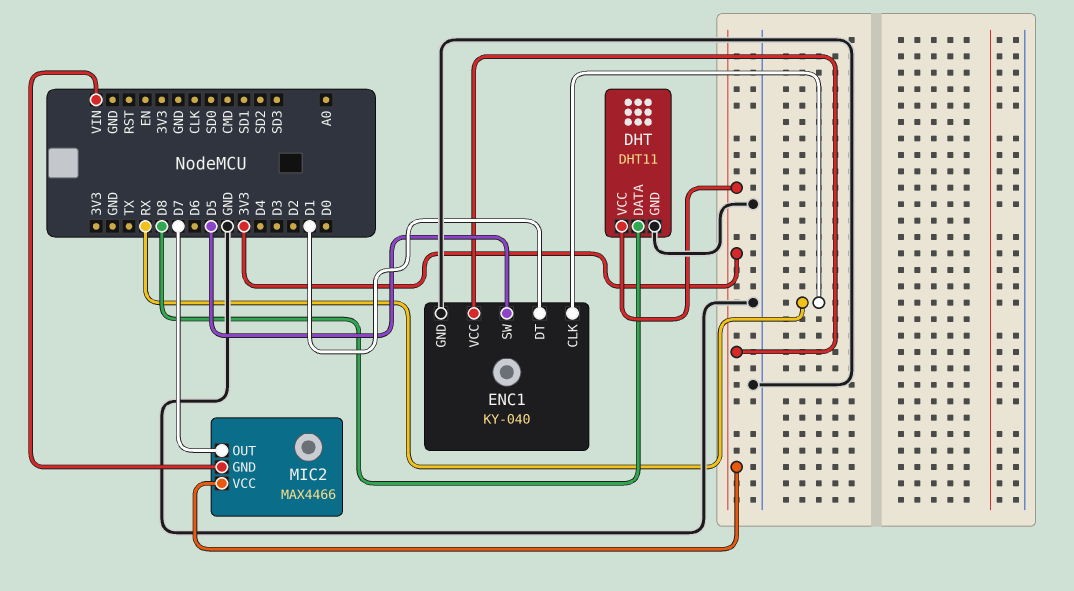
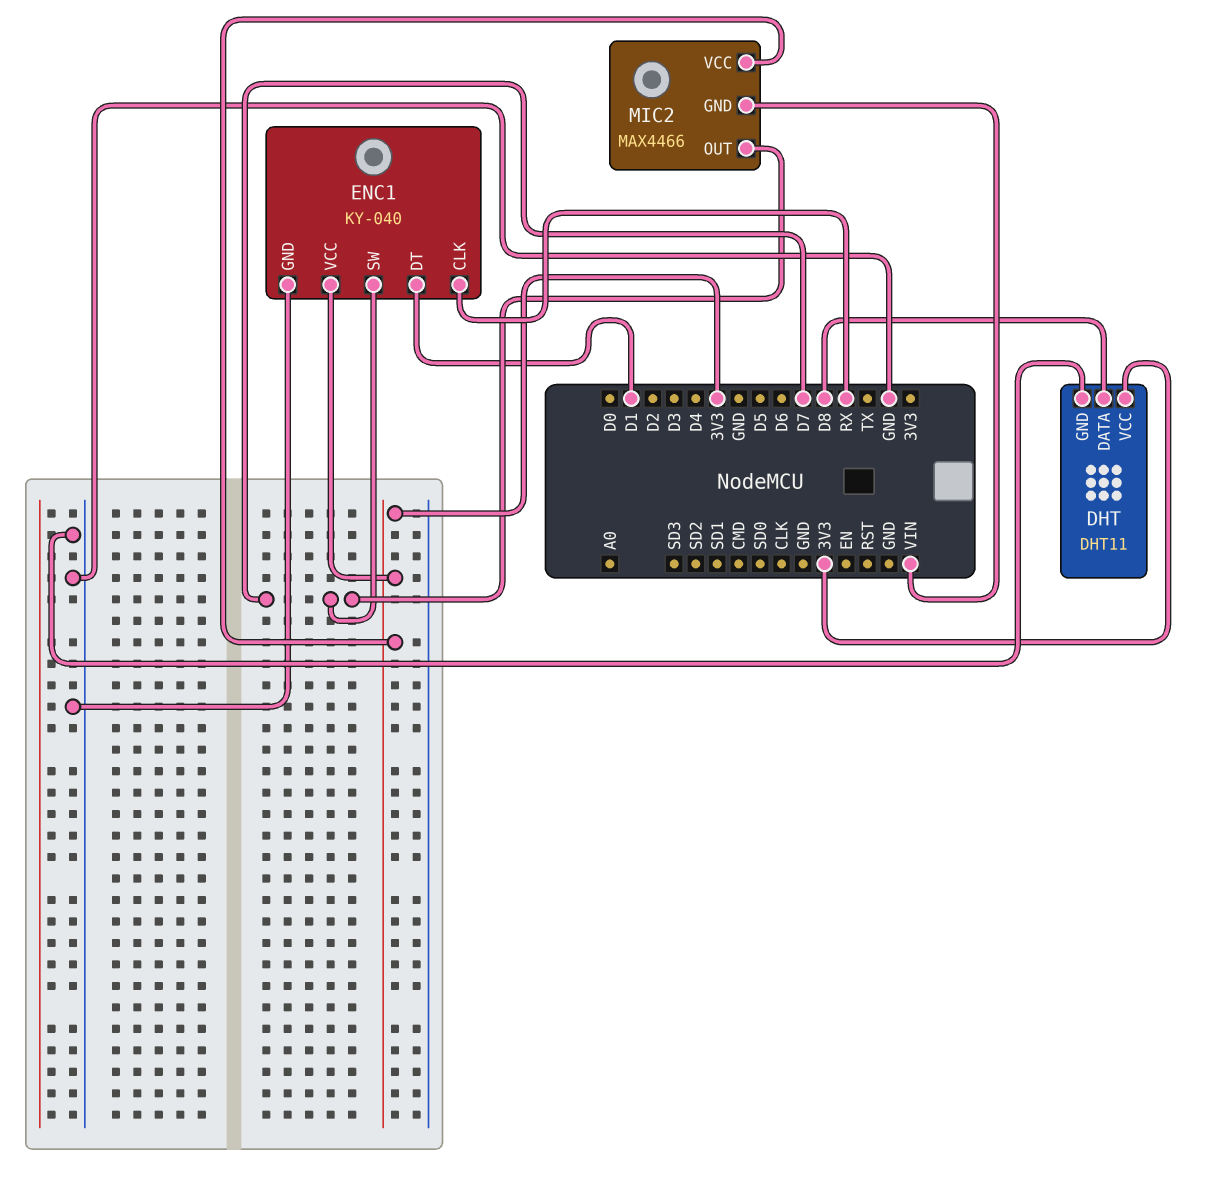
ENC1 pin SW: D5 -> D7

